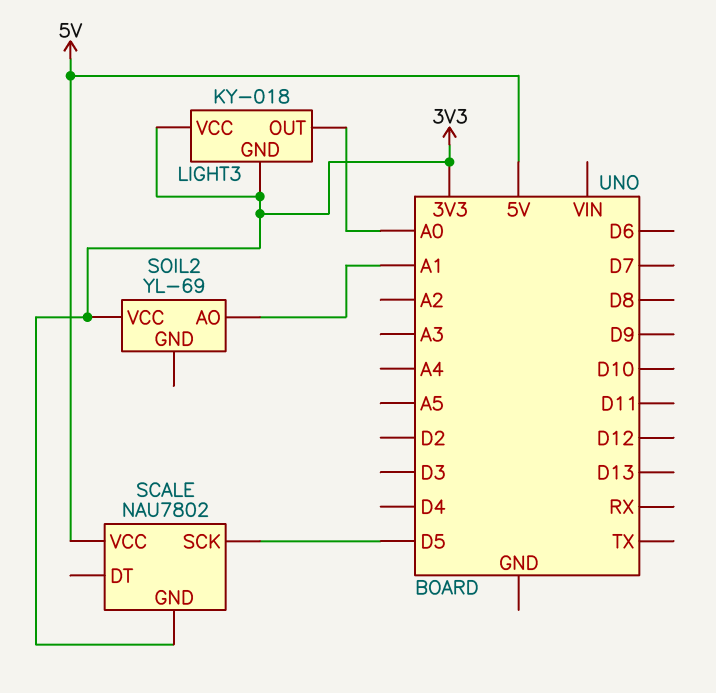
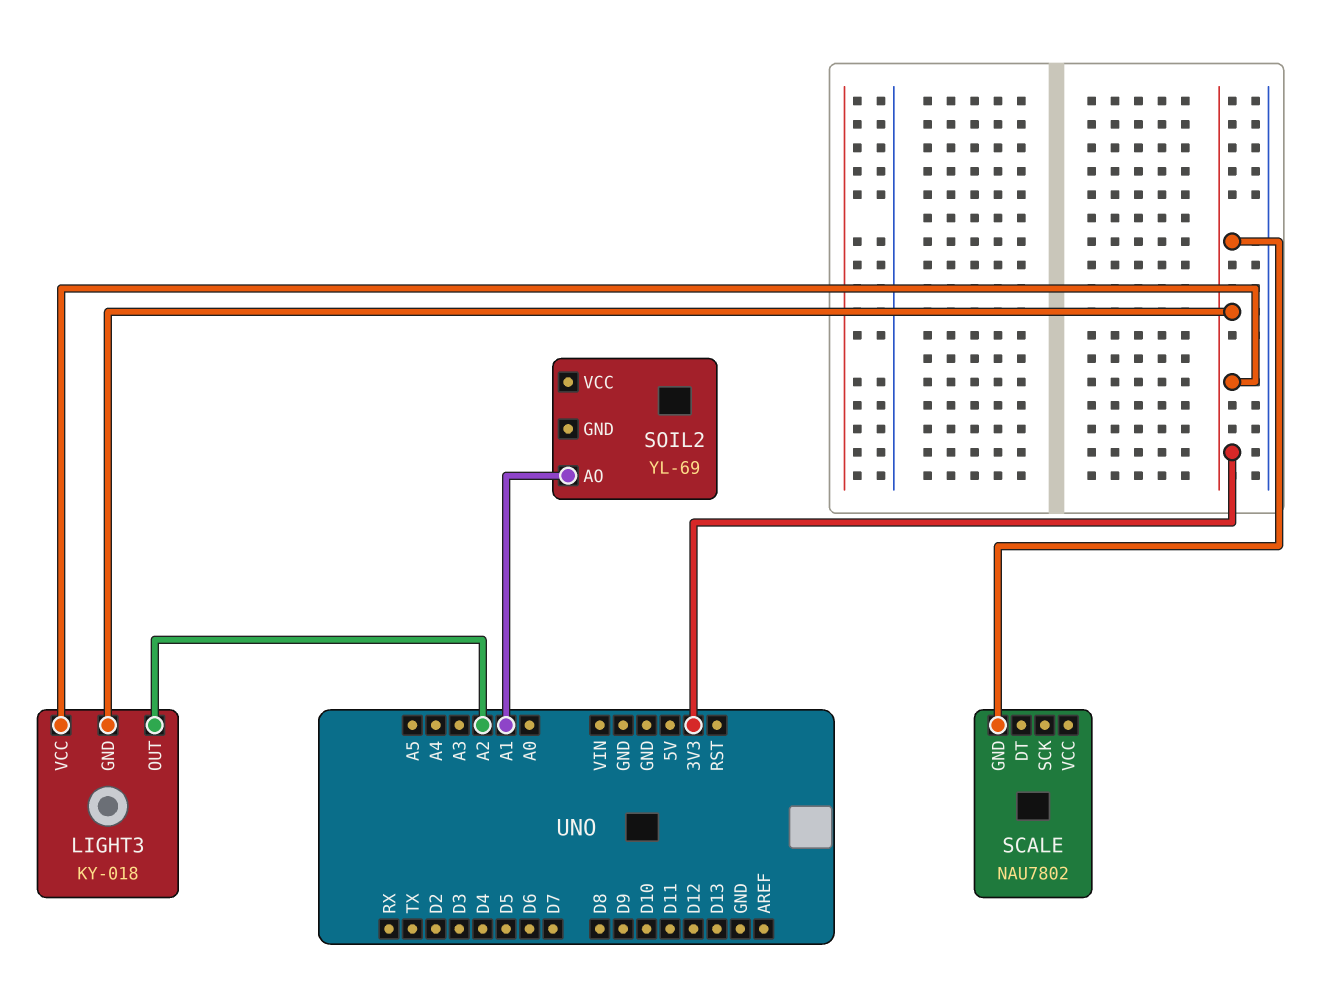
LIGHT3 pin OUT: A0 -> A2
SCALE pin SCK: D5 -> none
SCALE pin VCC: 5V -> none
SOIL2 pin VCC: 3V3 -> none

